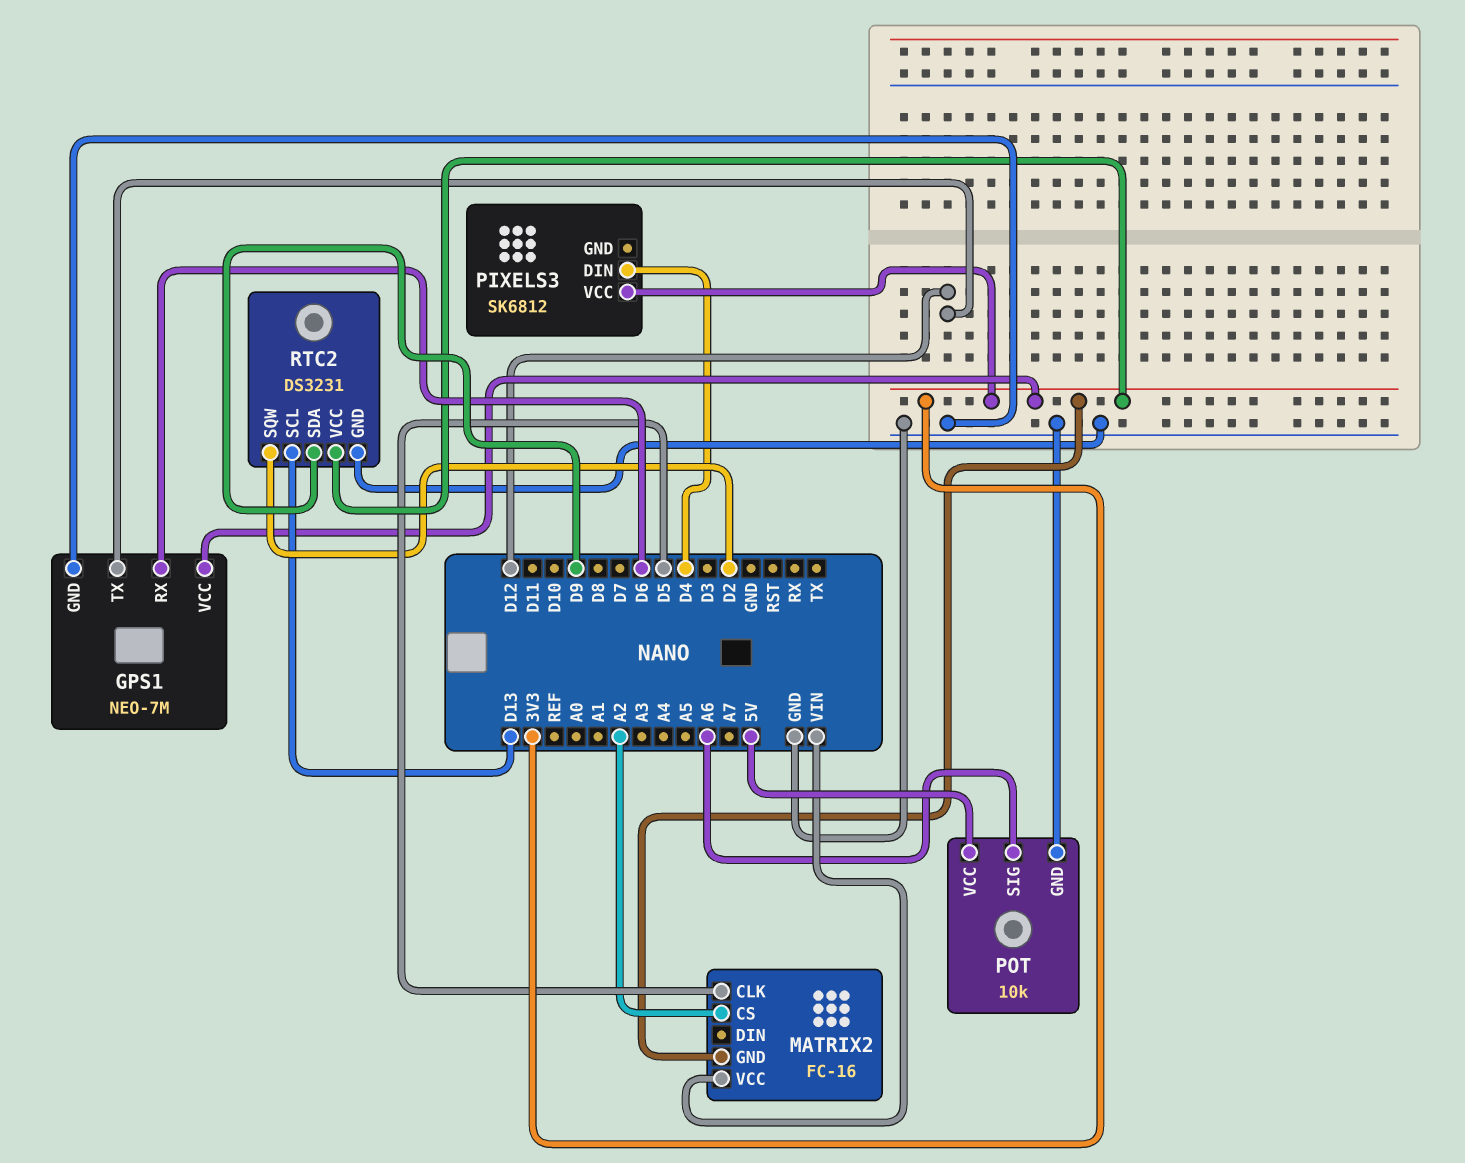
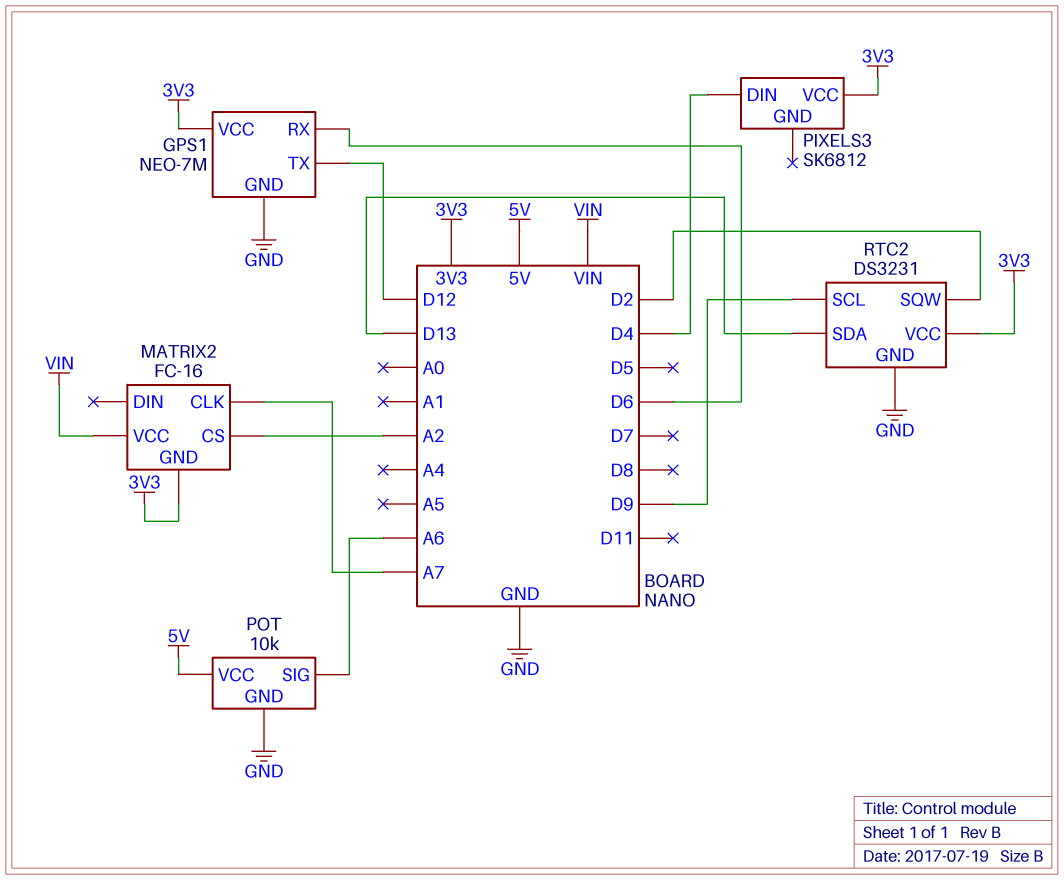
MATRIX2 pin CLK: D5 -> A7
RTC2 pin SCL: D13 -> D9
RTC2 pin SDA: D9 -> D13

